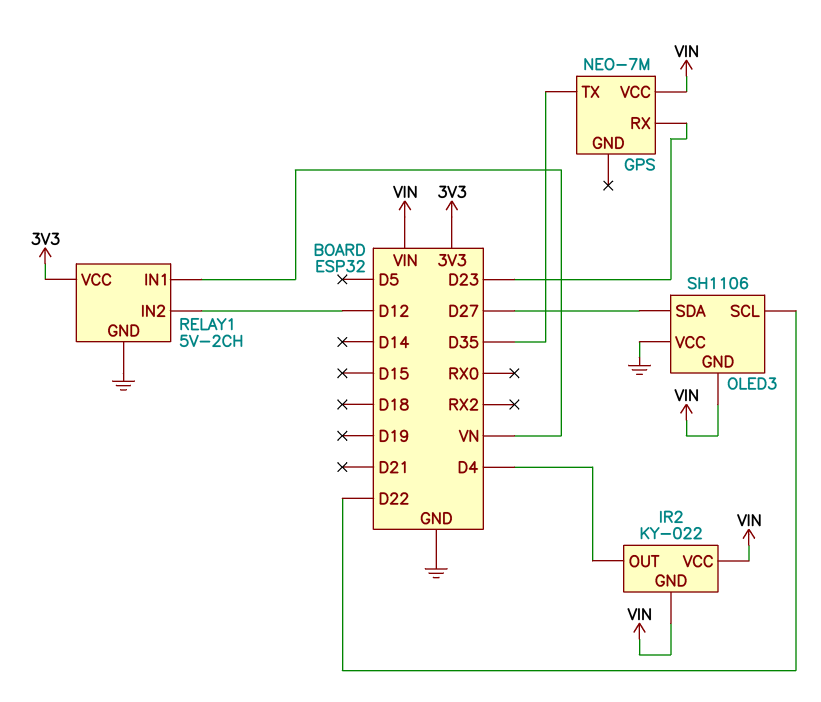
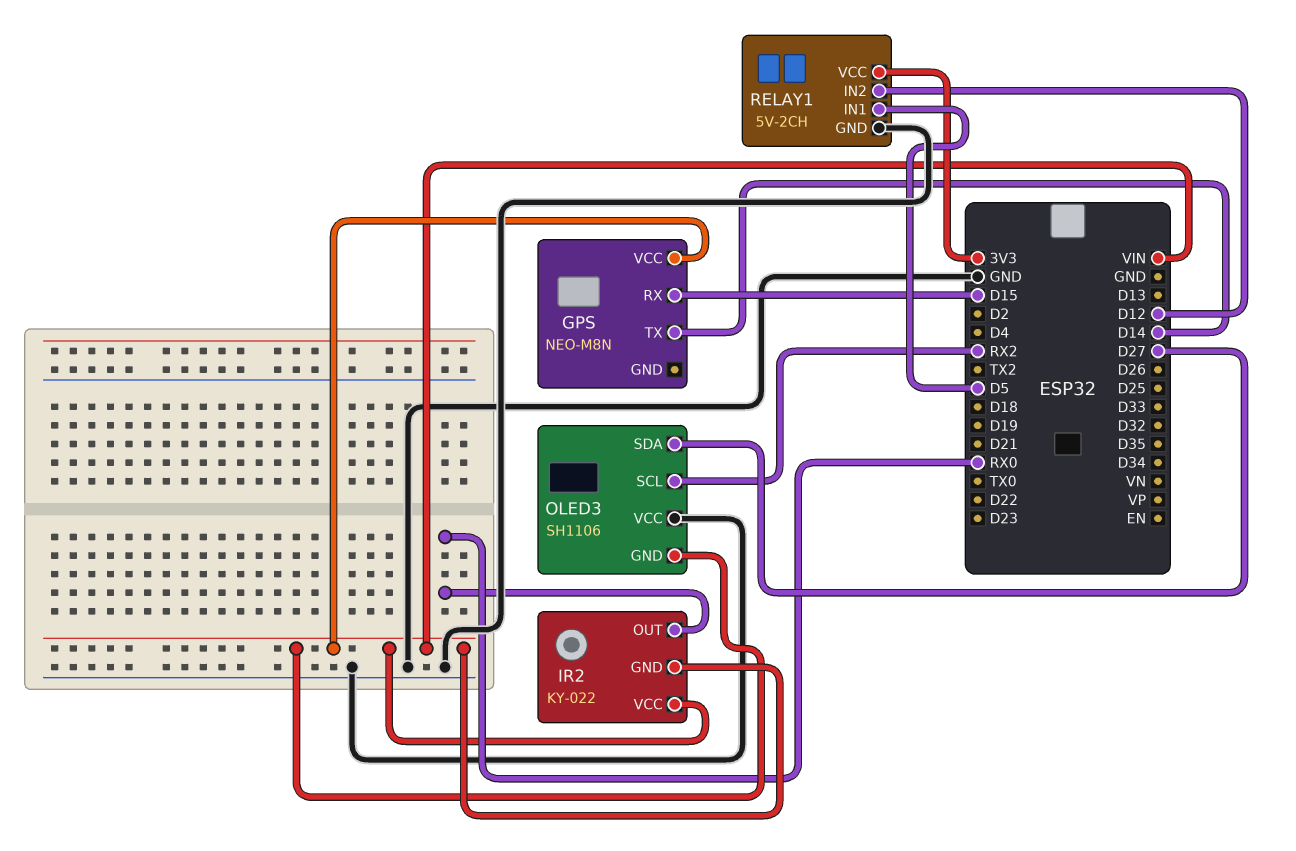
GPS: NEO-7M -> NEO-M8N
GPS pin RX: D23 -> D15
GPS pin TX: D35 -> D14
IR2 pin OUT: D4 -> RX0
OLED3 pin SCL: D22 -> RX2
RELAY1 pin IN1: VN -> D5

